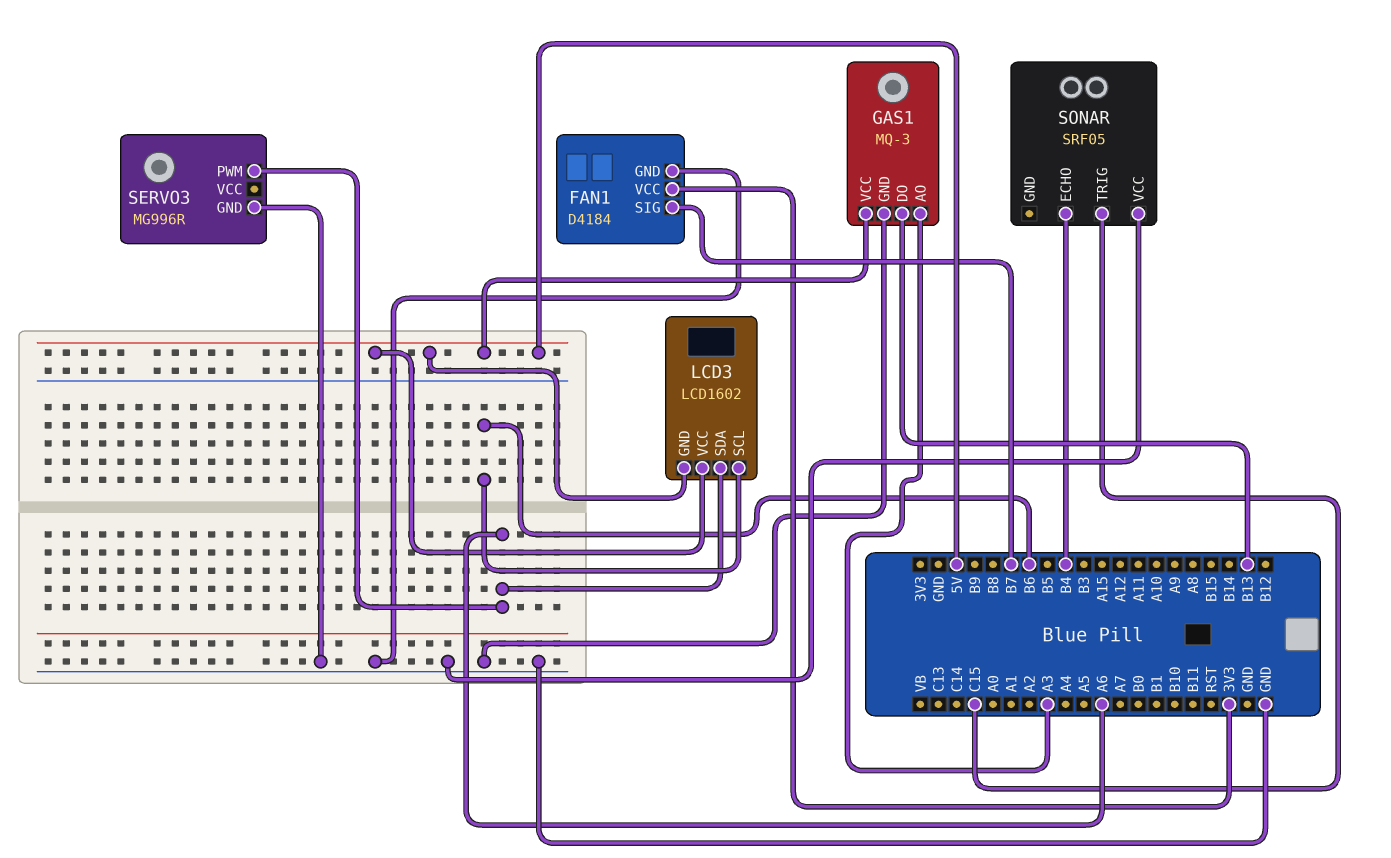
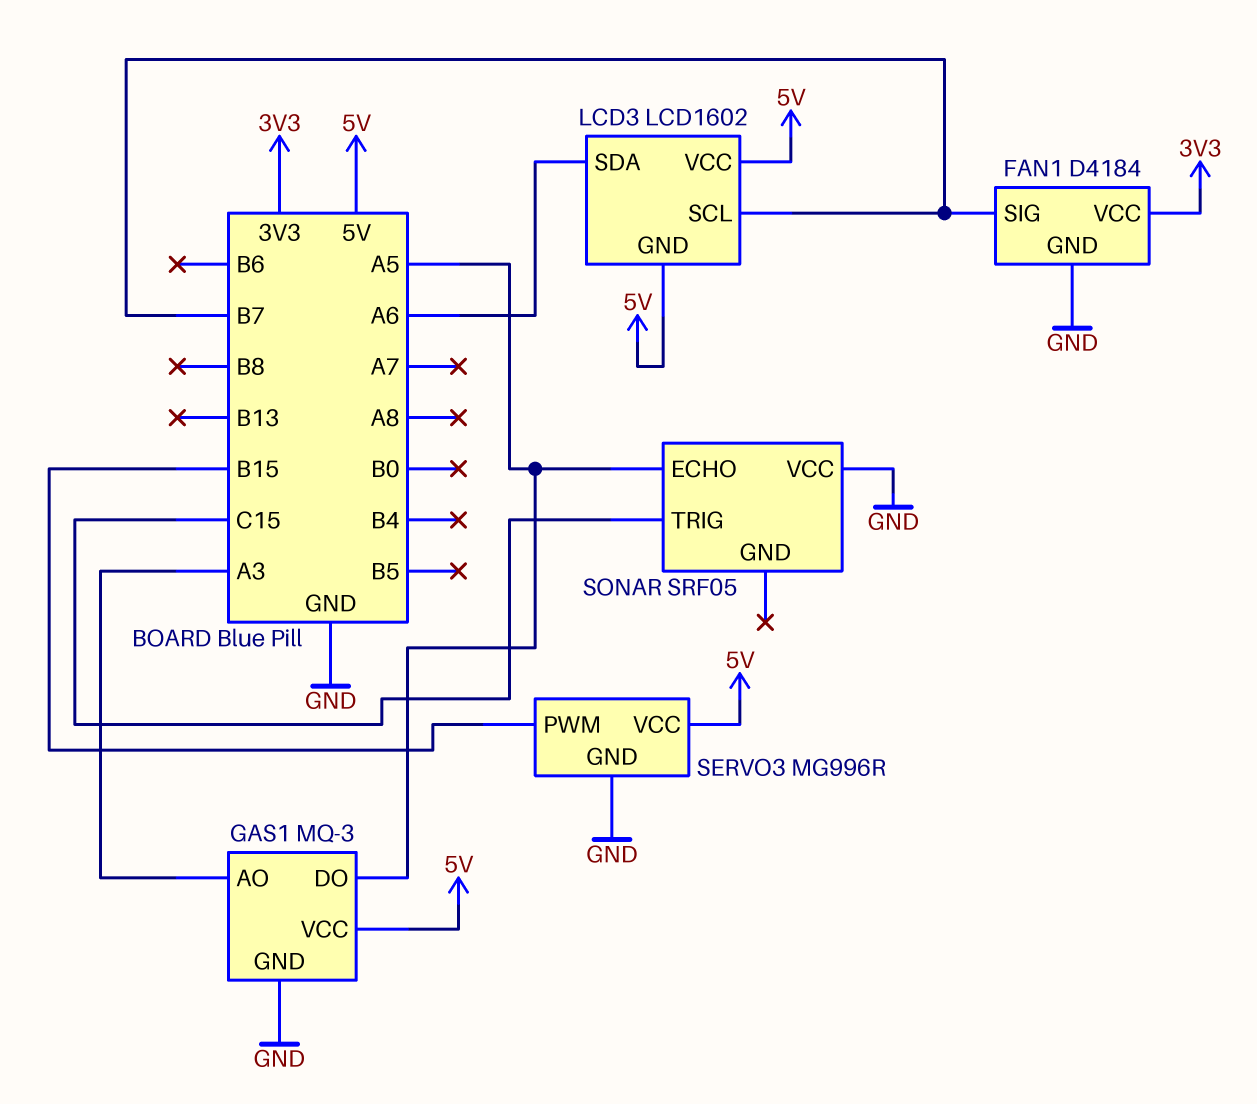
GAS1 pin DO: B13 -> A5
LCD3 pin SCL: B6 -> B7
SERVO3 pin PWM: A6 -> B15
SERVO3 pin VCC: none -> 5V
SONAR pin ECHO: B4 -> A5

